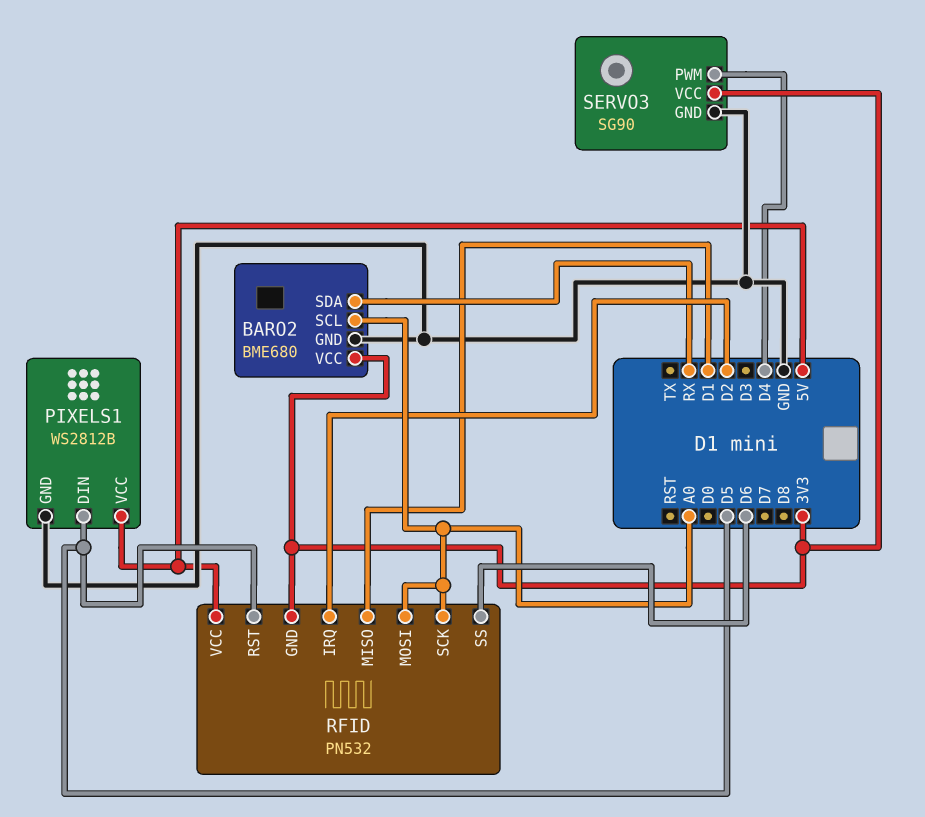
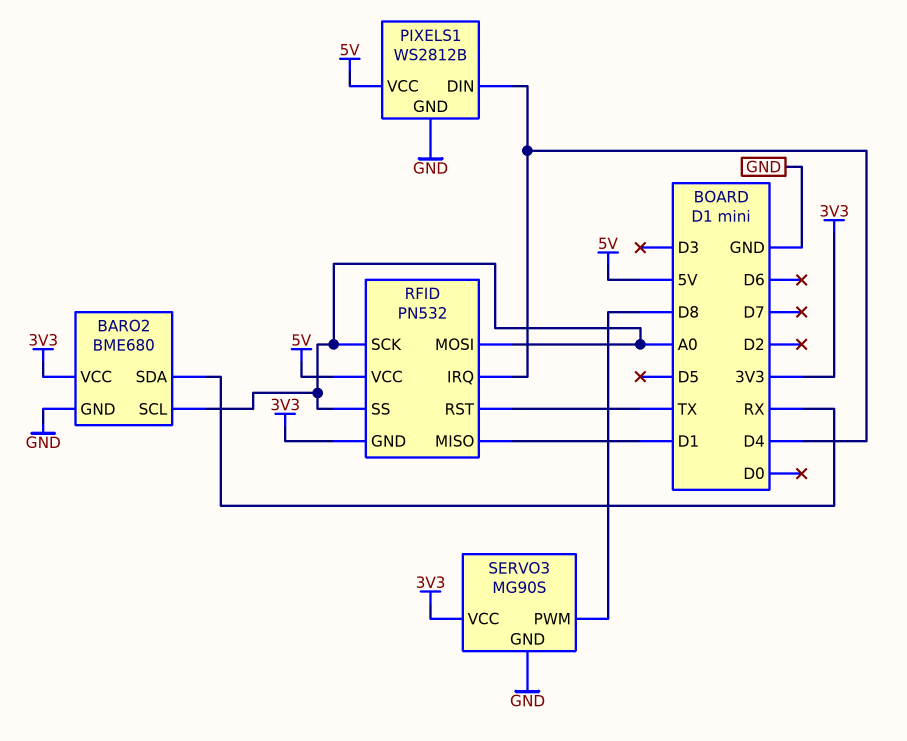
PIXELS1 pin DIN: D5 -> D4
RFID pin IRQ: D2 -> D4
RFID pin RST: D5 -> TX
RFID pin SS: D6 -> A0
SERVO3: SG90 -> MG90S
SERVO3 pin PWM: D4 -> D8

